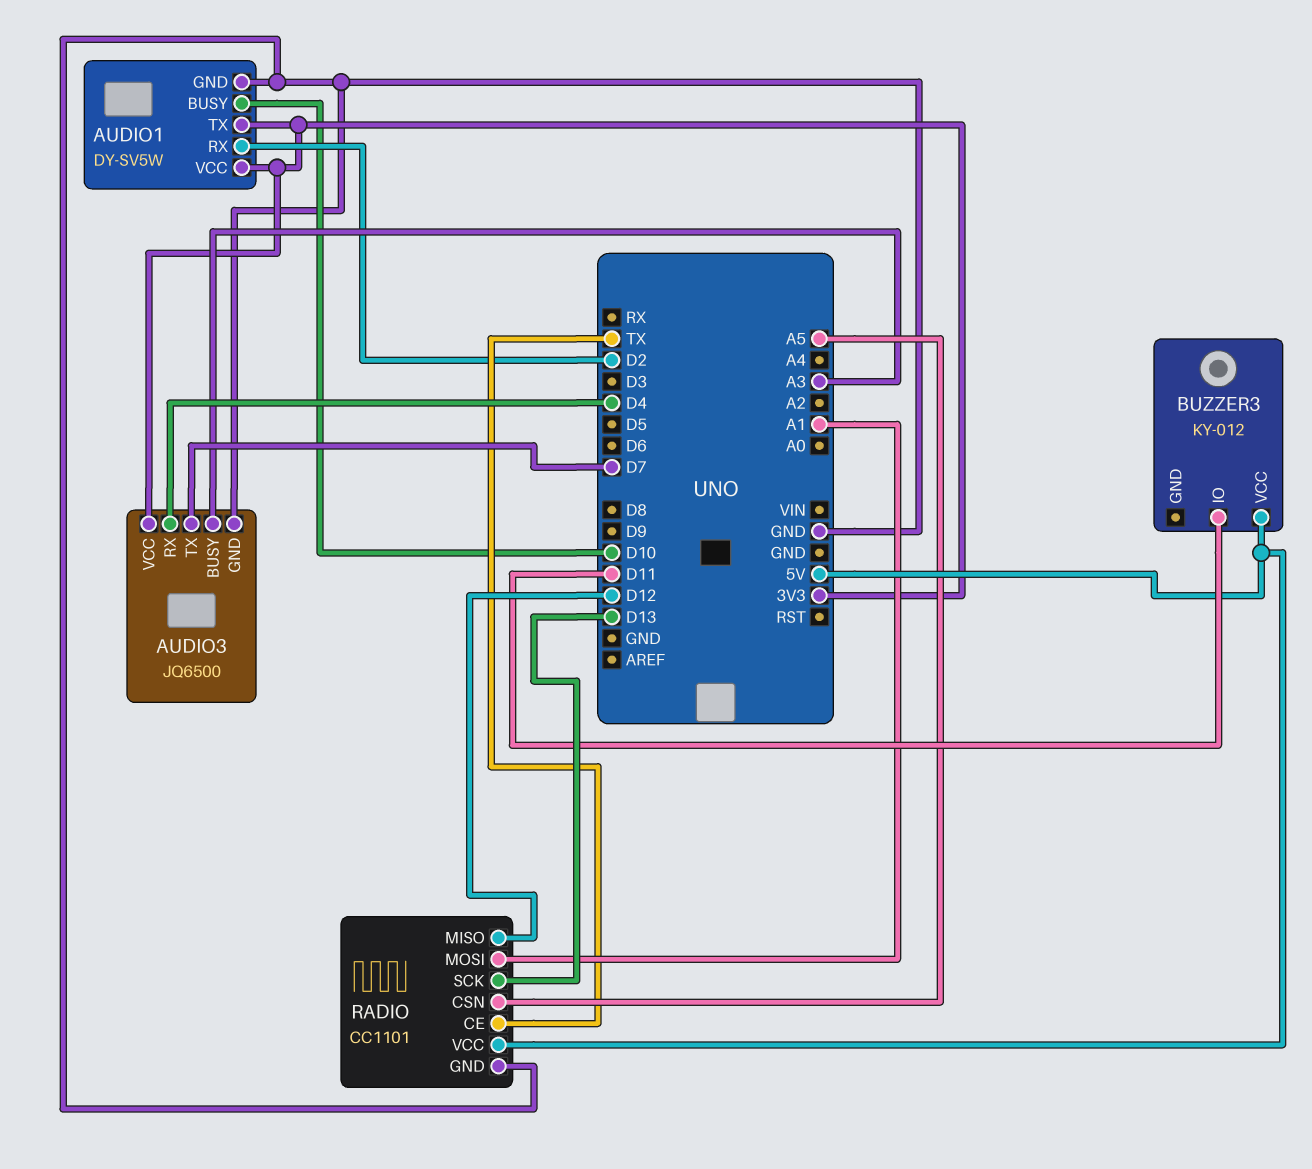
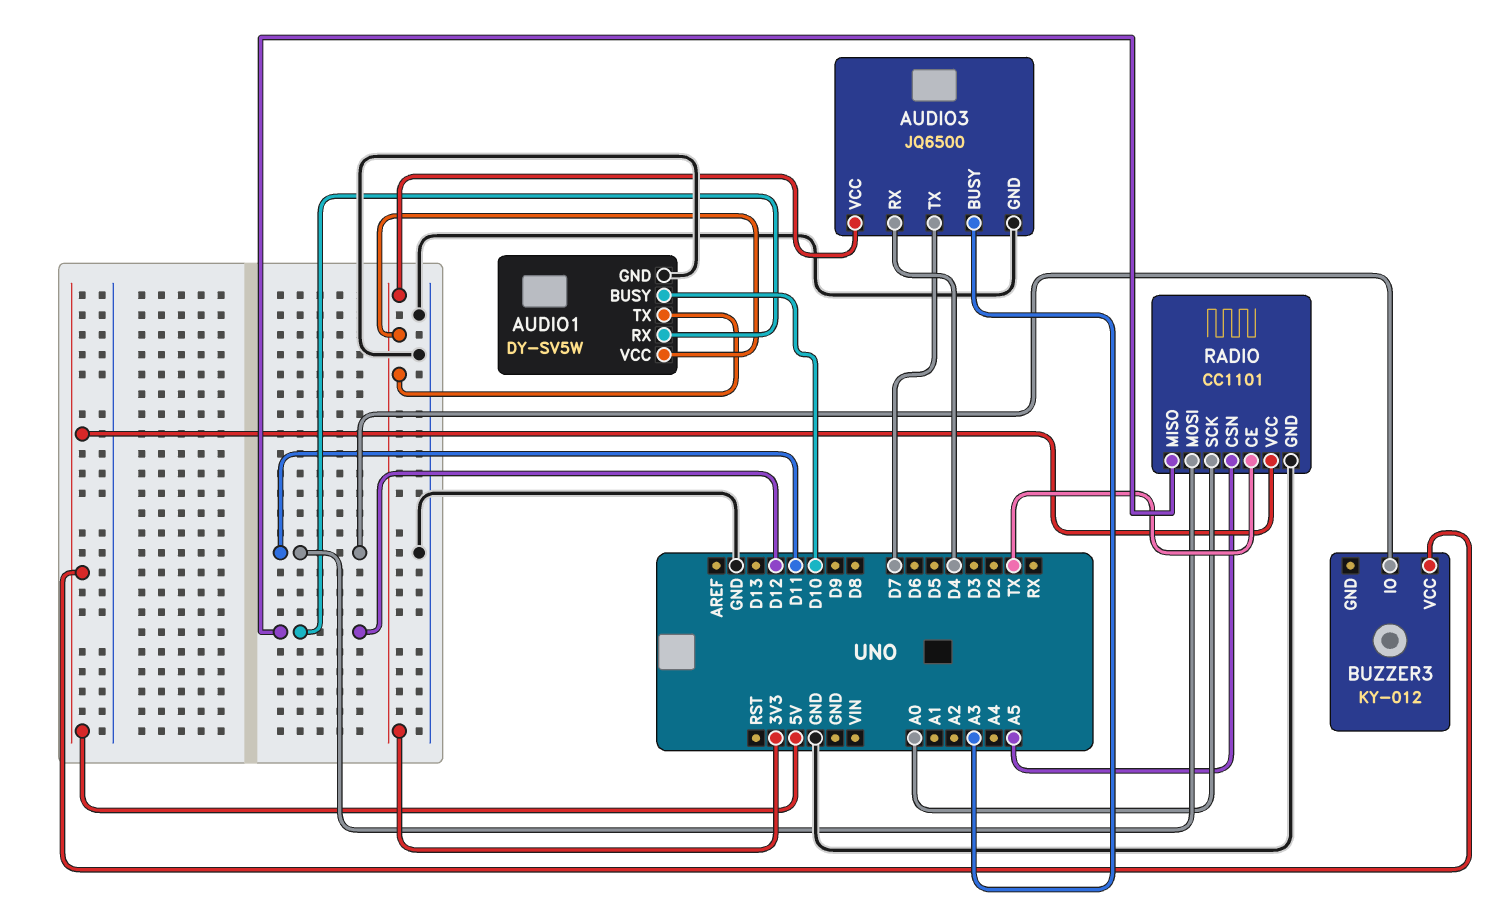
AUDIO1 pin RX: D2 -> D12
RADIO pin MOSI: A1 -> D11
RADIO pin SCK: D13 -> A0

